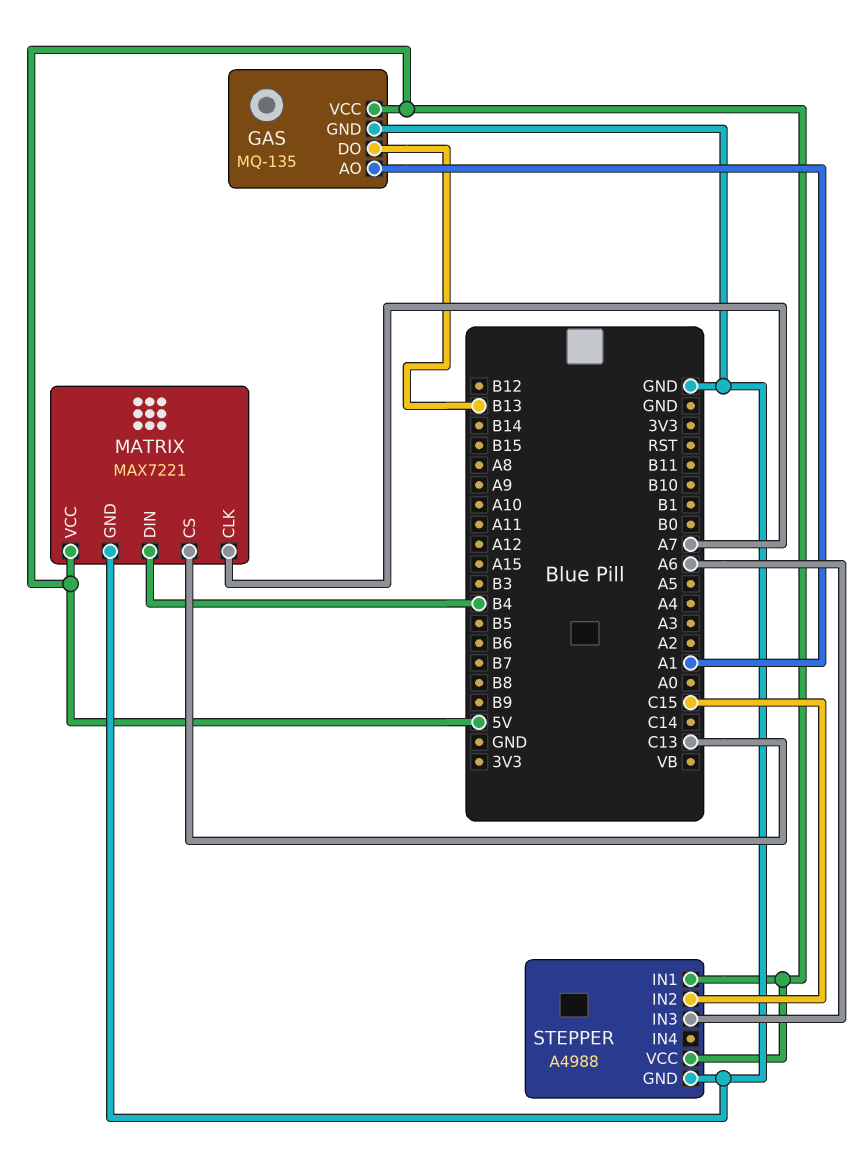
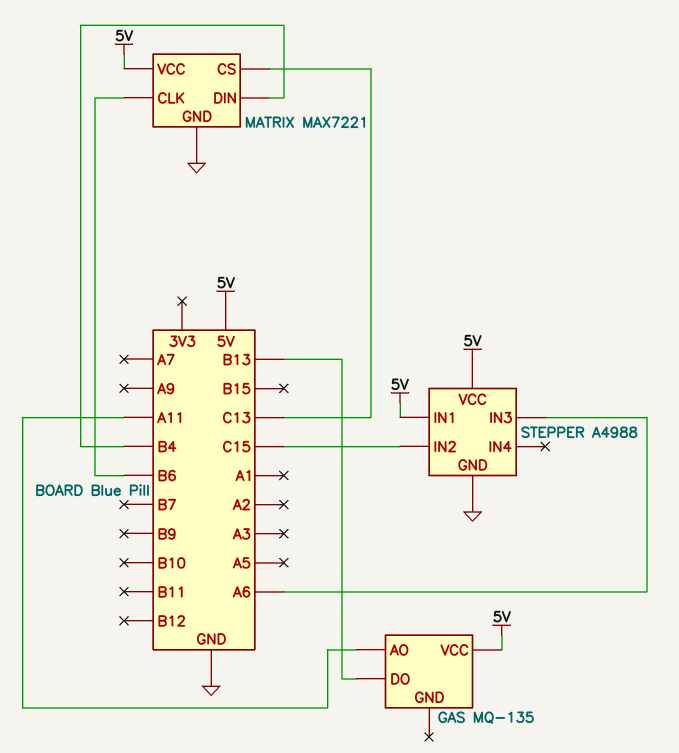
GAS pin AO: A1 -> A11
GAS pin GND: GND -> none
MATRIX pin CLK: A7 -> B6

